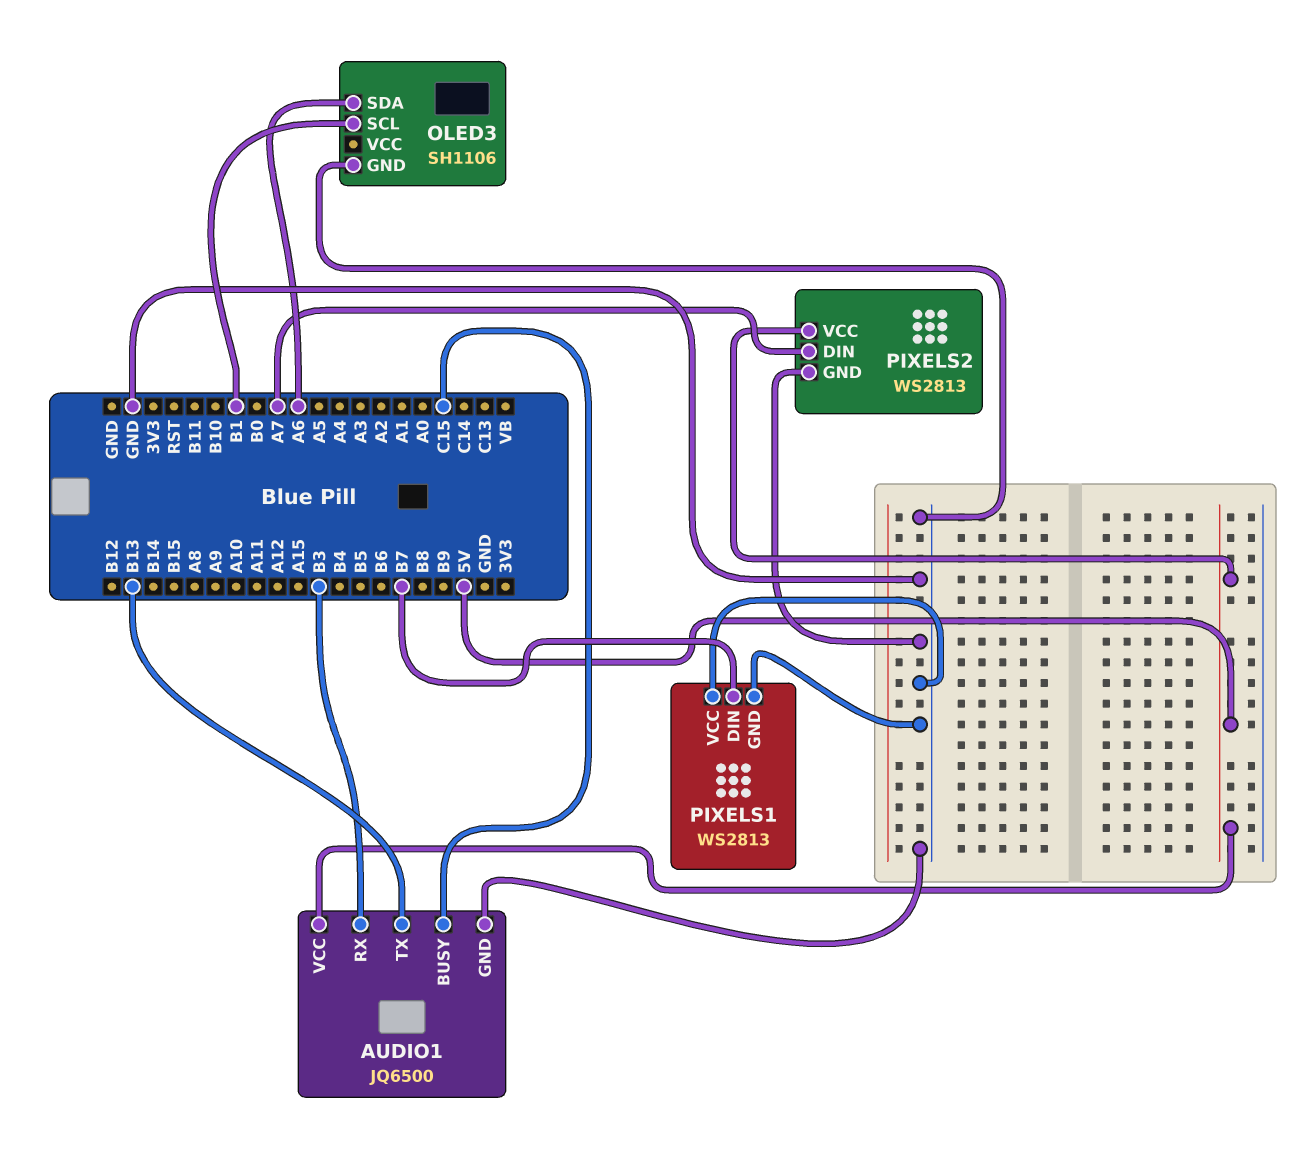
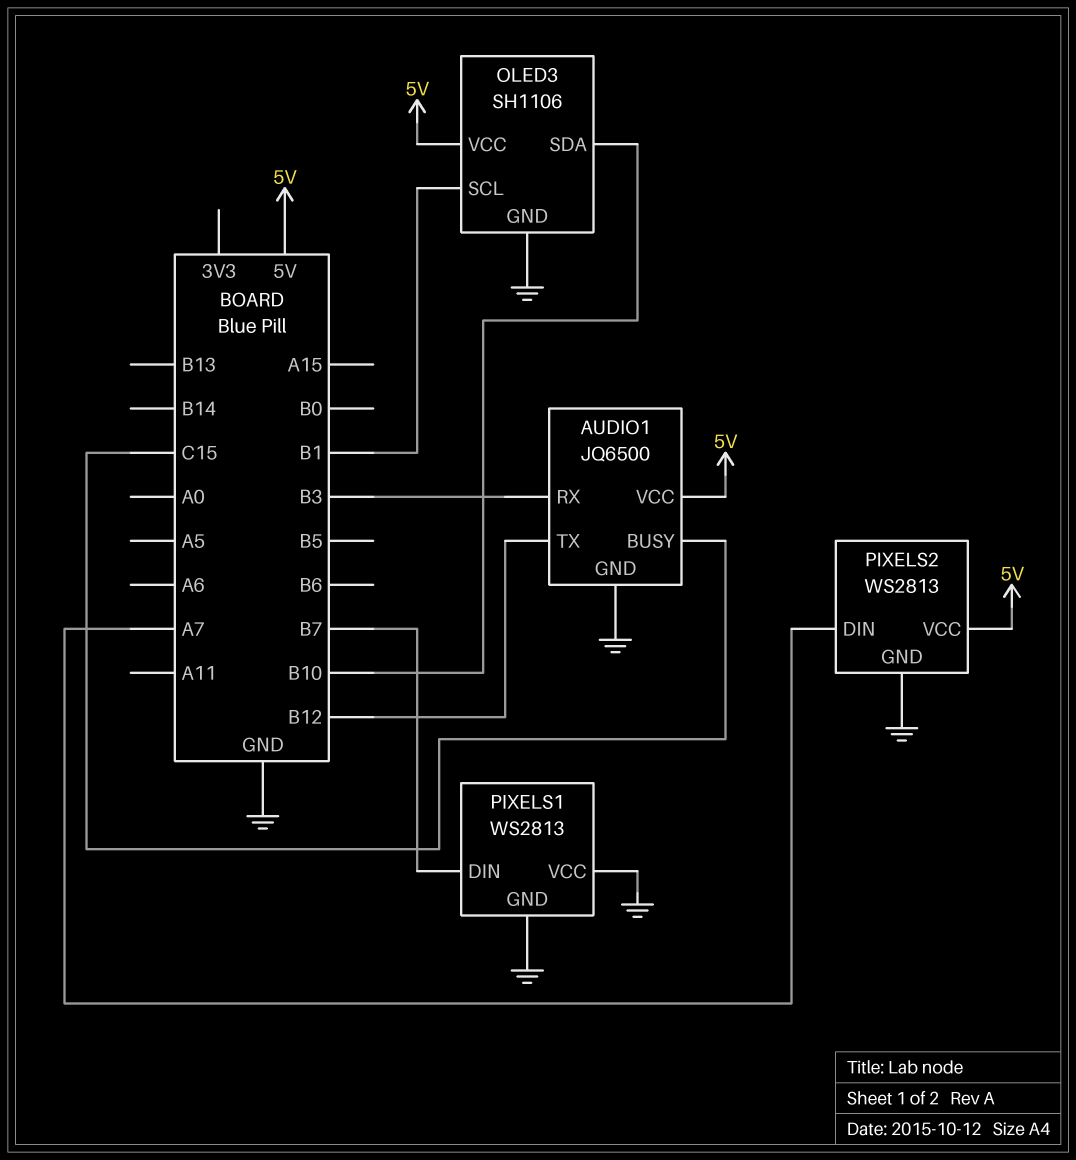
AUDIO1 pin TX: B13 -> B12
OLED3 pin SDA: A6 -> B10
OLED3 pin VCC: none -> 5V

